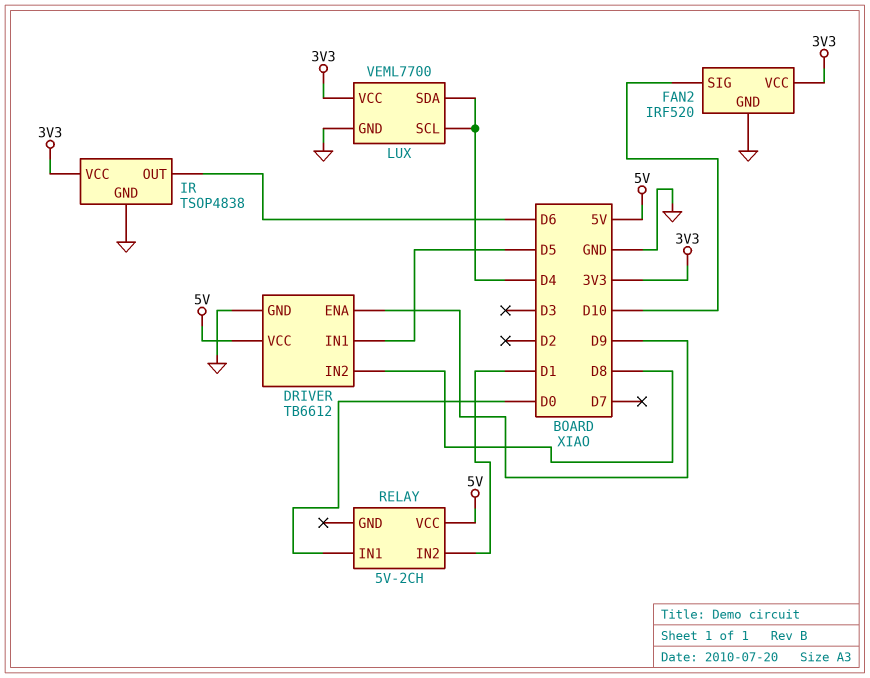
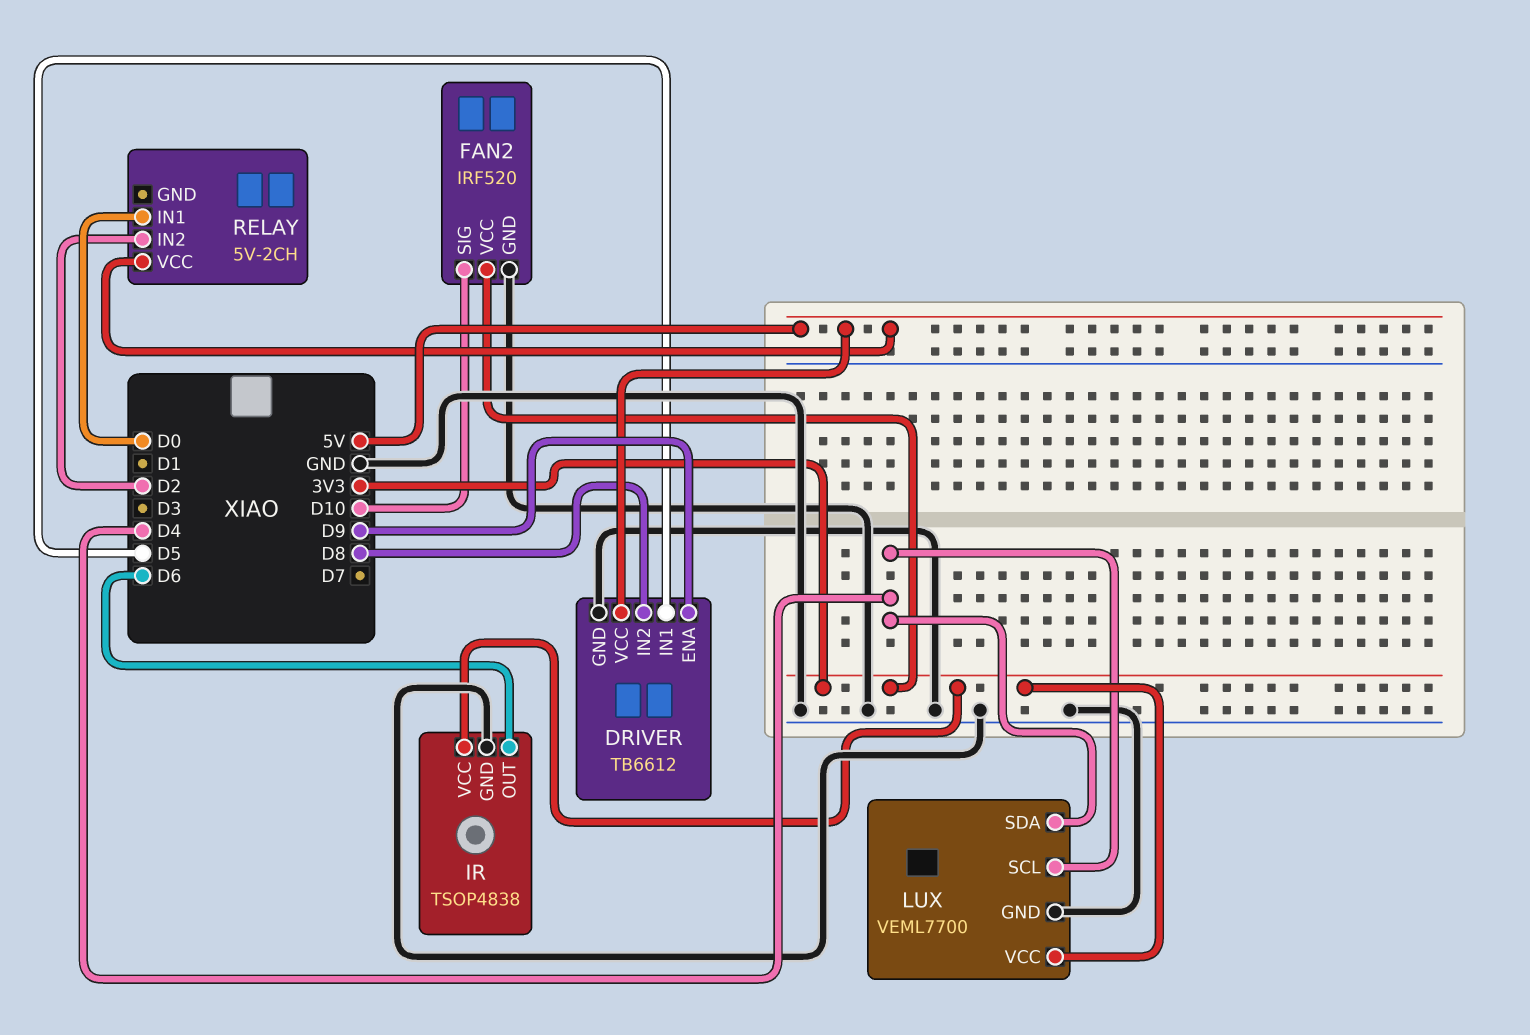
RELAY pin IN2: D1 -> D2

